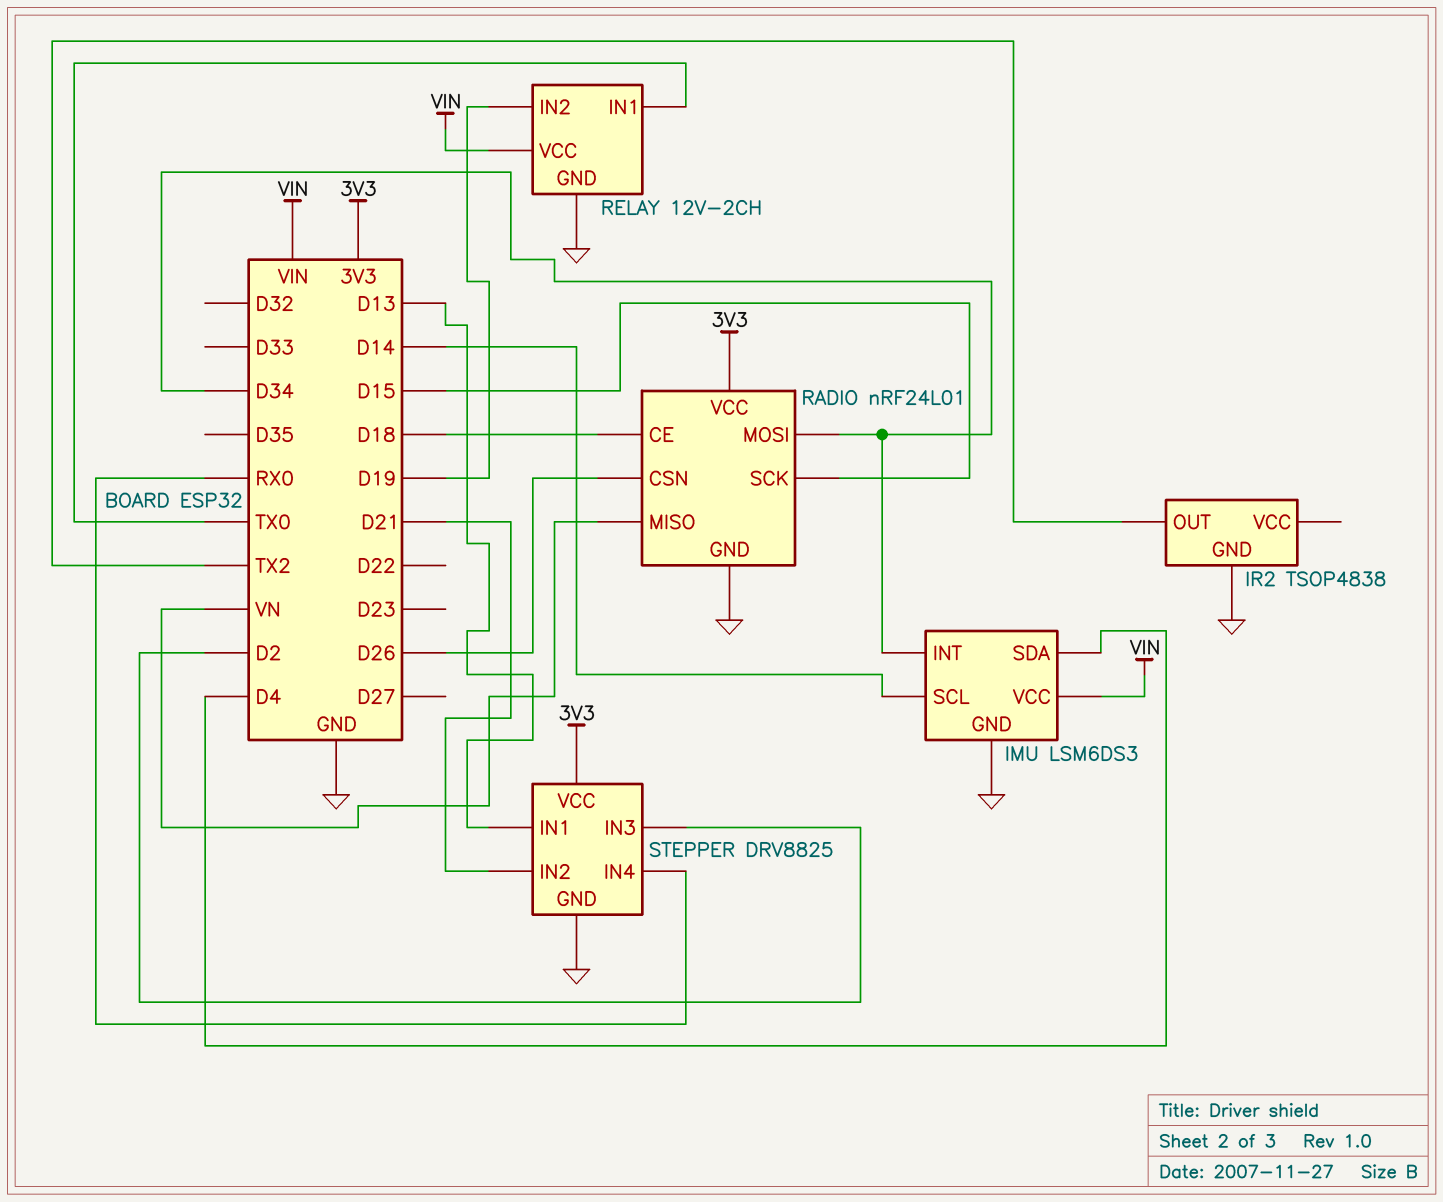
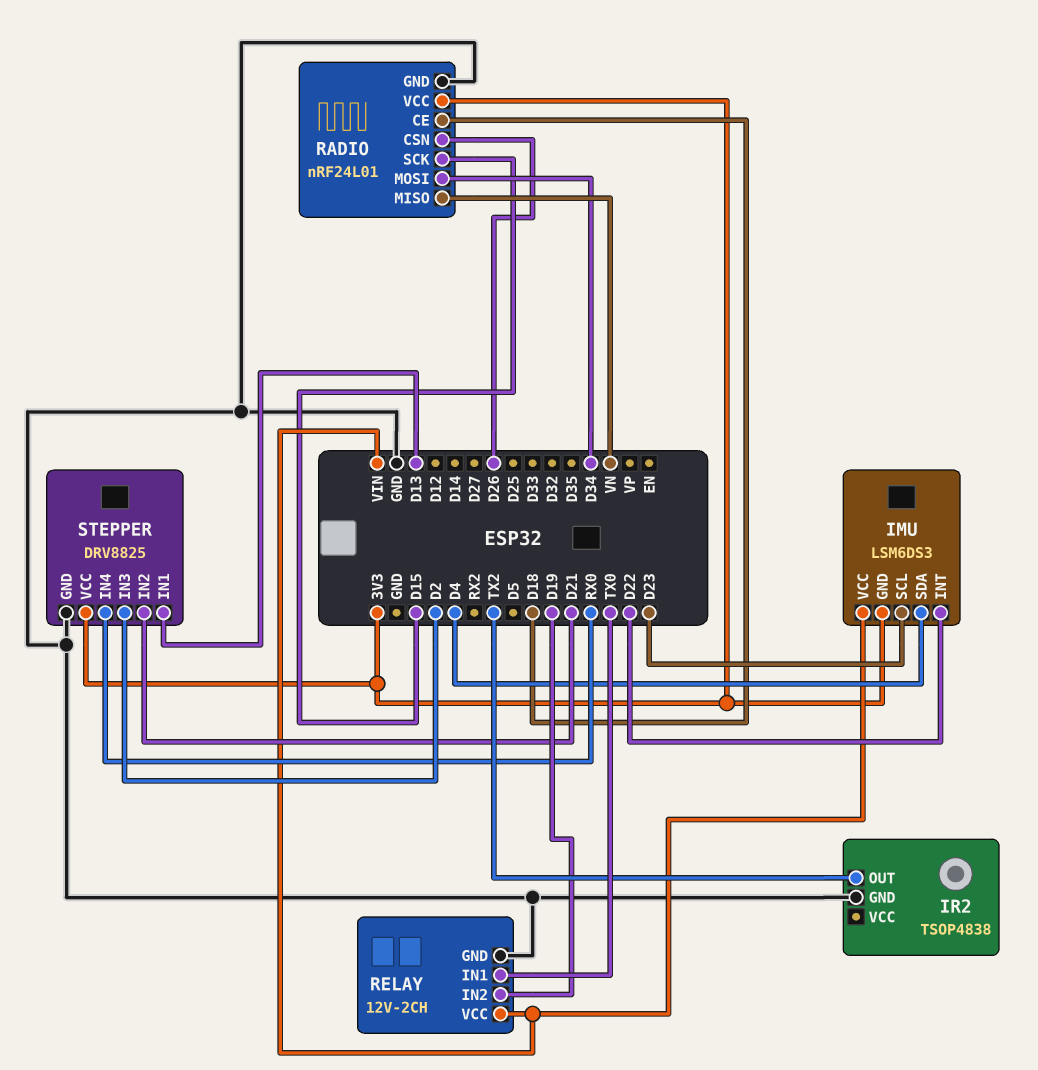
IMU pin GND: GND -> 3V3
IMU pin INT: D34 -> D22
IMU pin SCL: D14 -> D23

